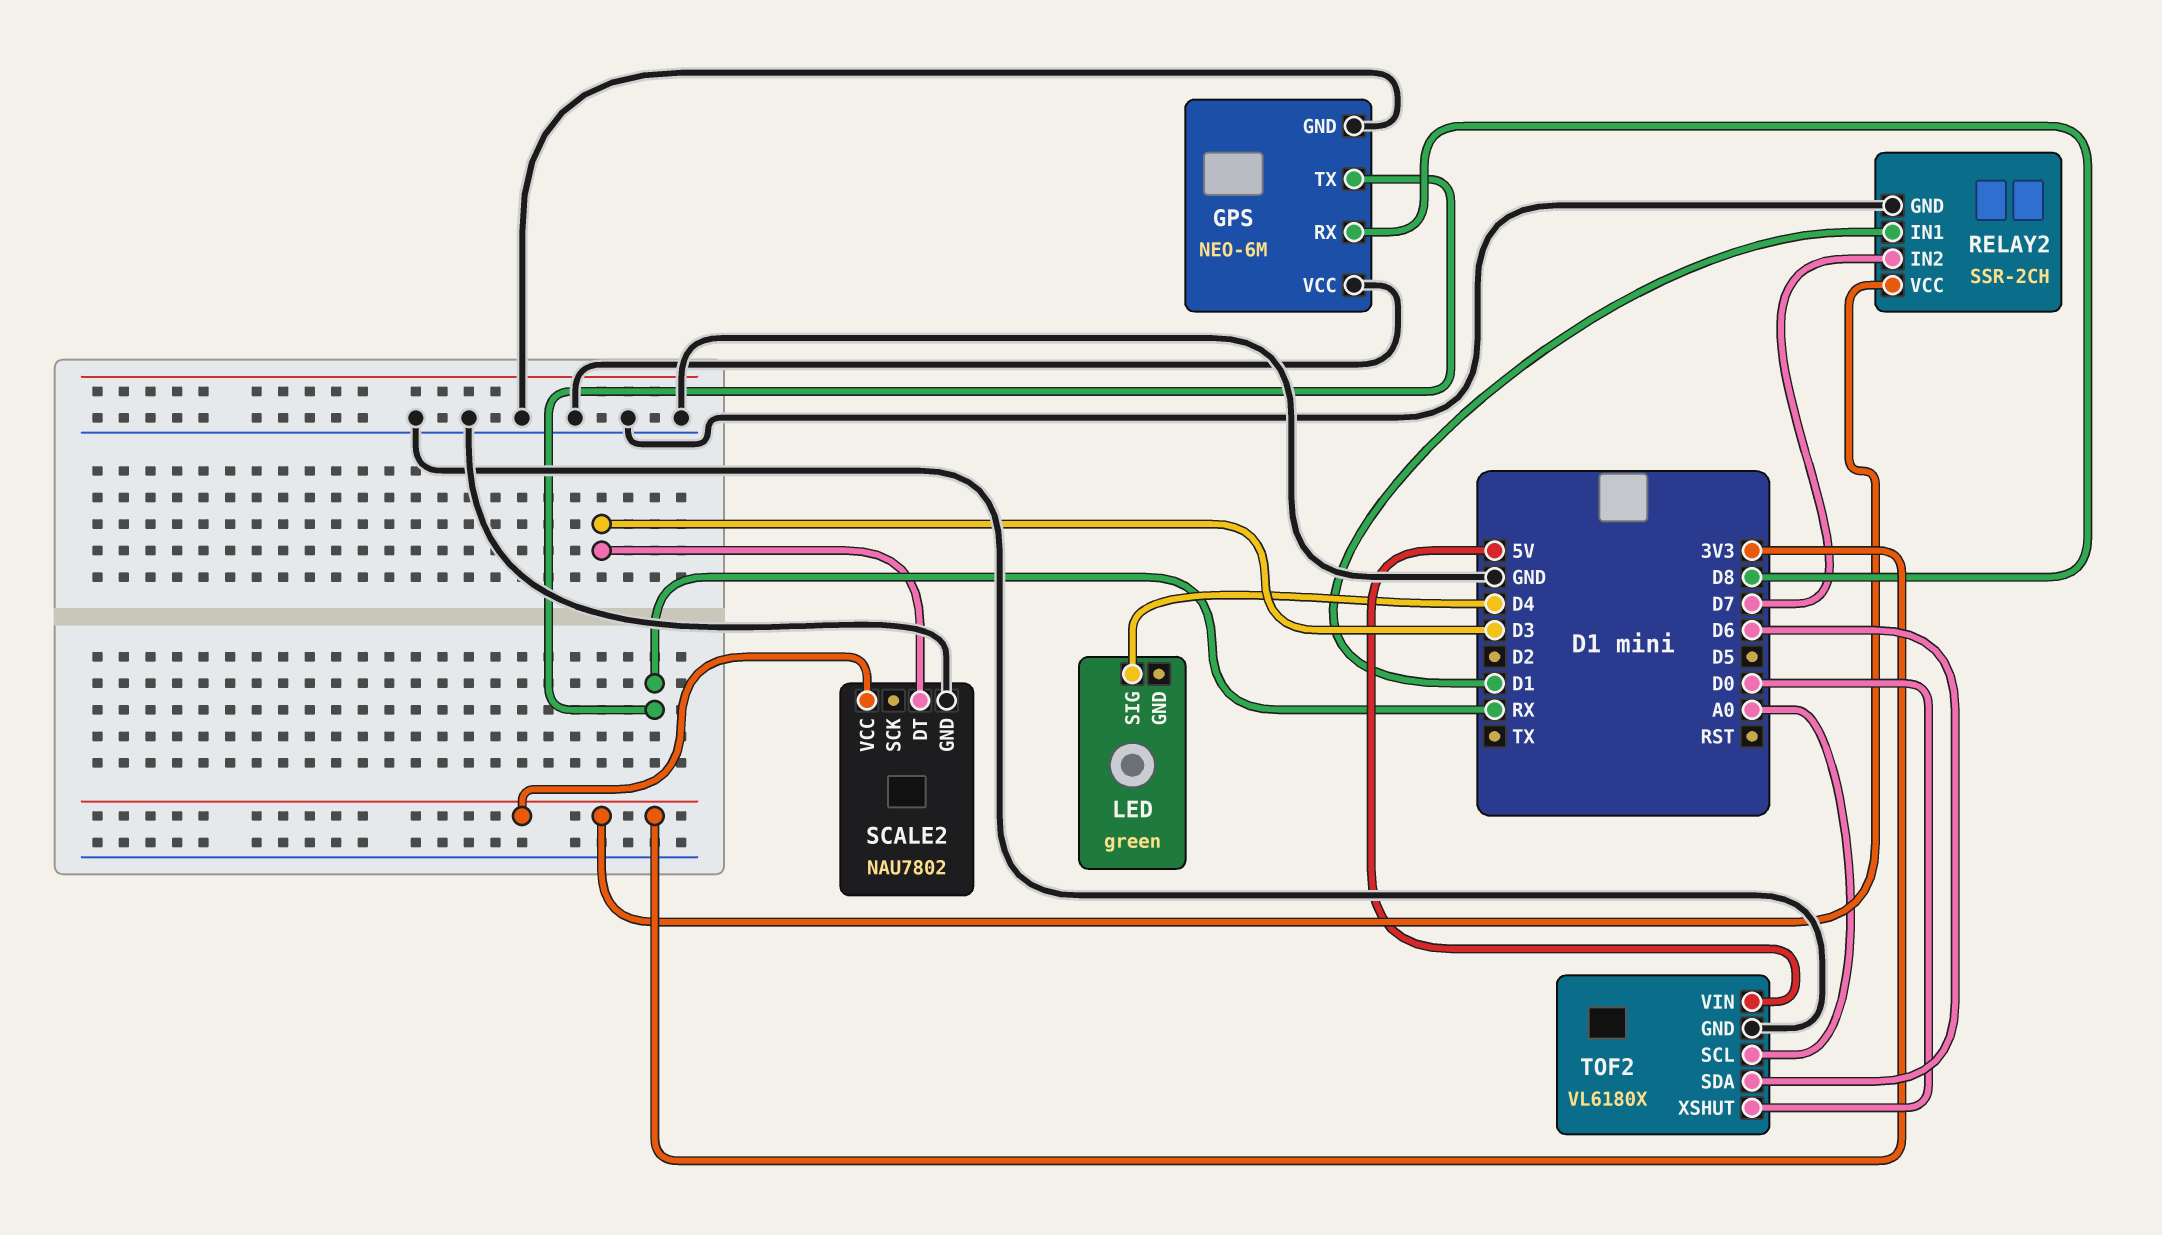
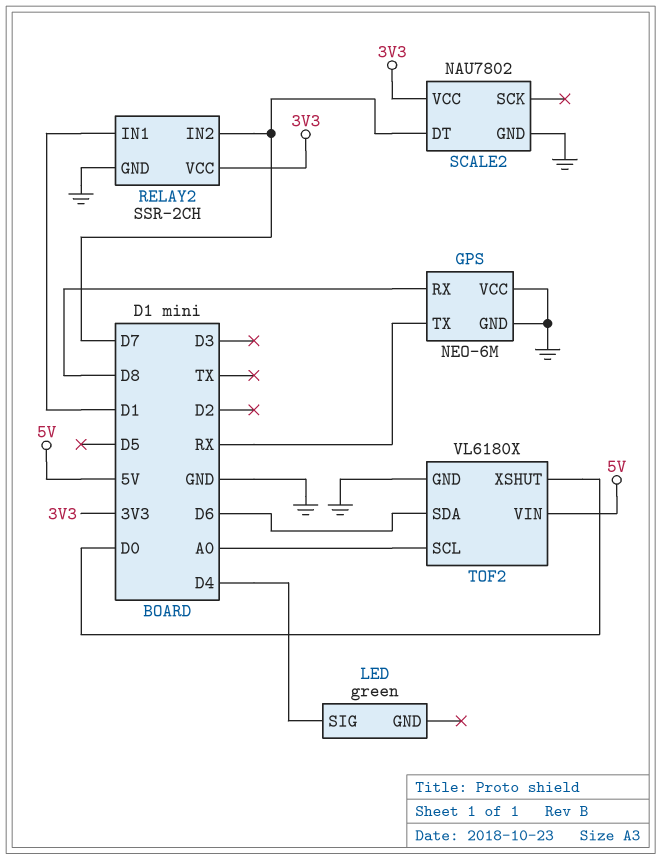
SCALE2 pin DT: D3 -> D7

